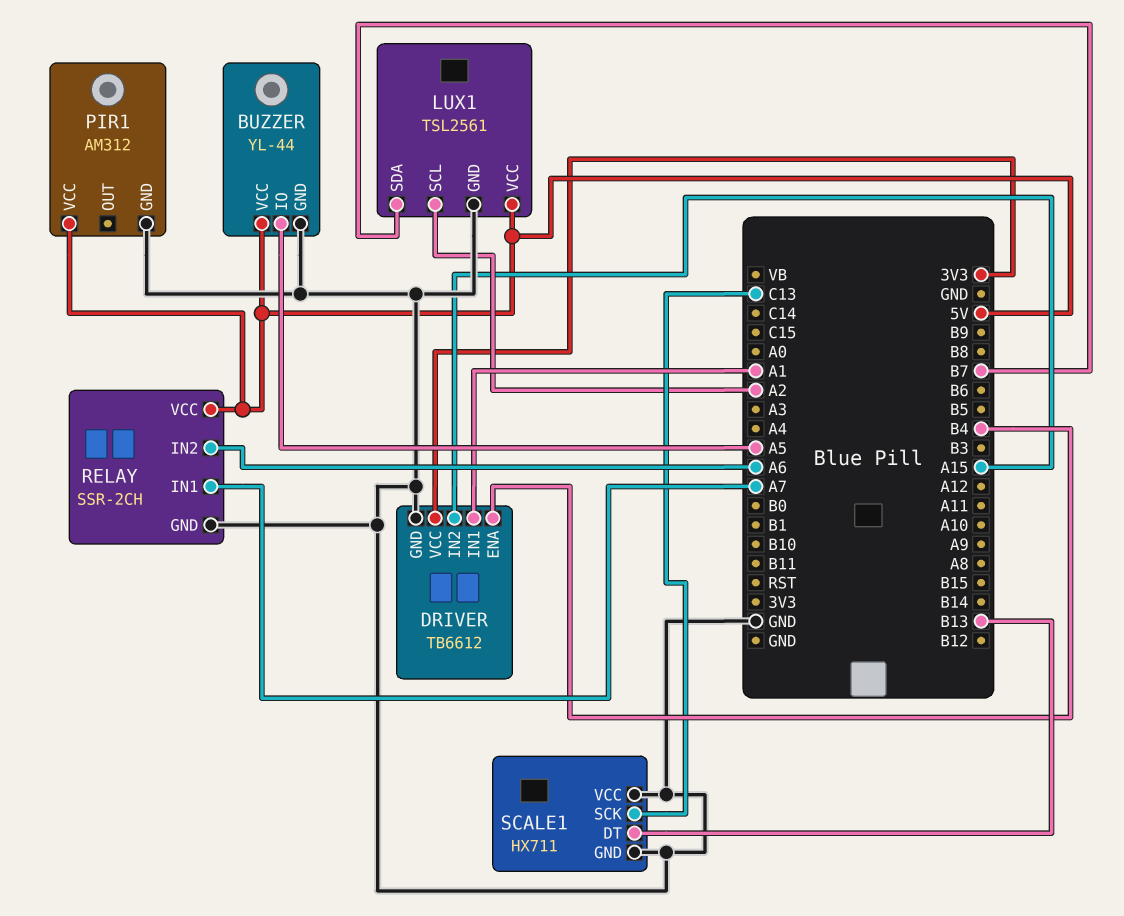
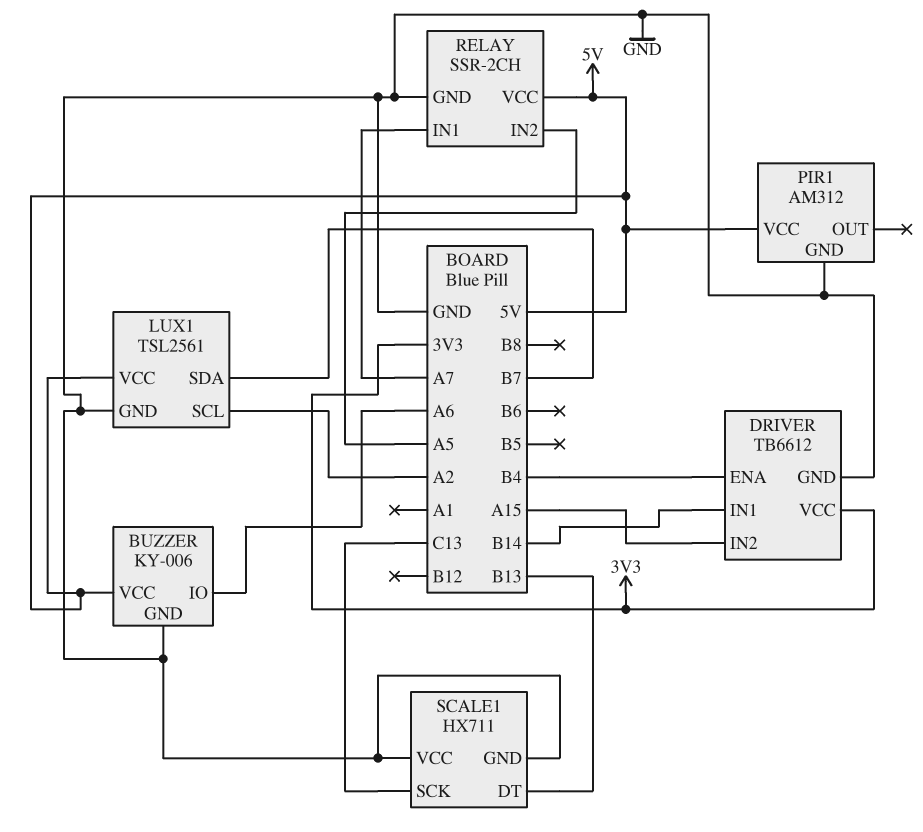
BUZZER: YL-44 -> KY-006
BUZZER pin IO: A5 -> A6
DRIVER pin IN1: A1 -> B14
RELAY pin IN2: A6 -> A5

